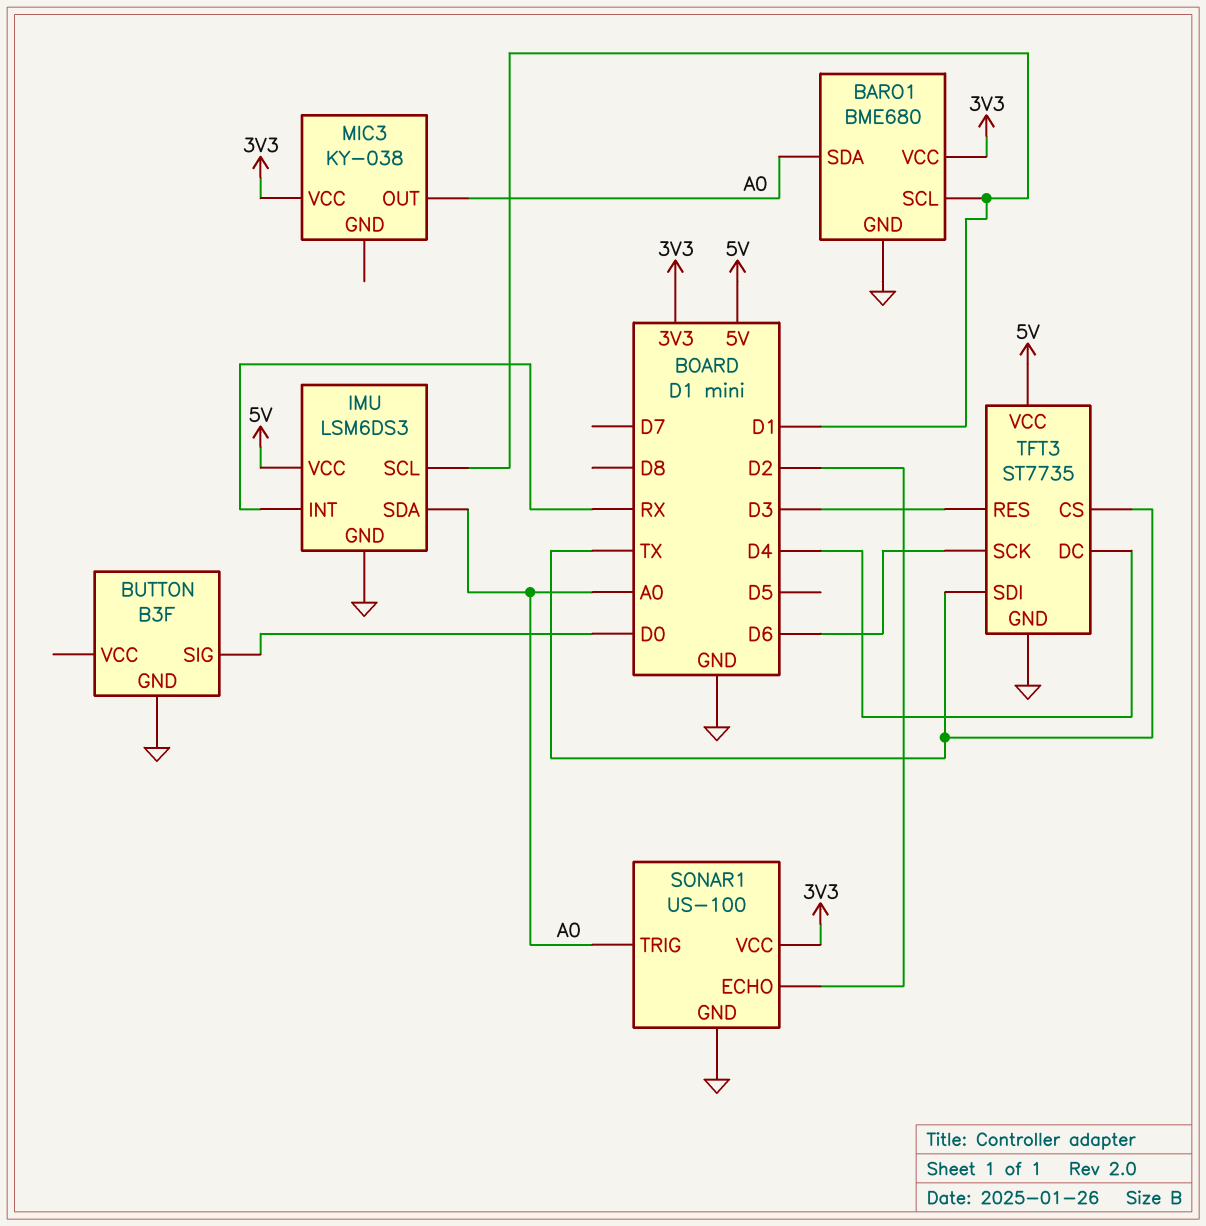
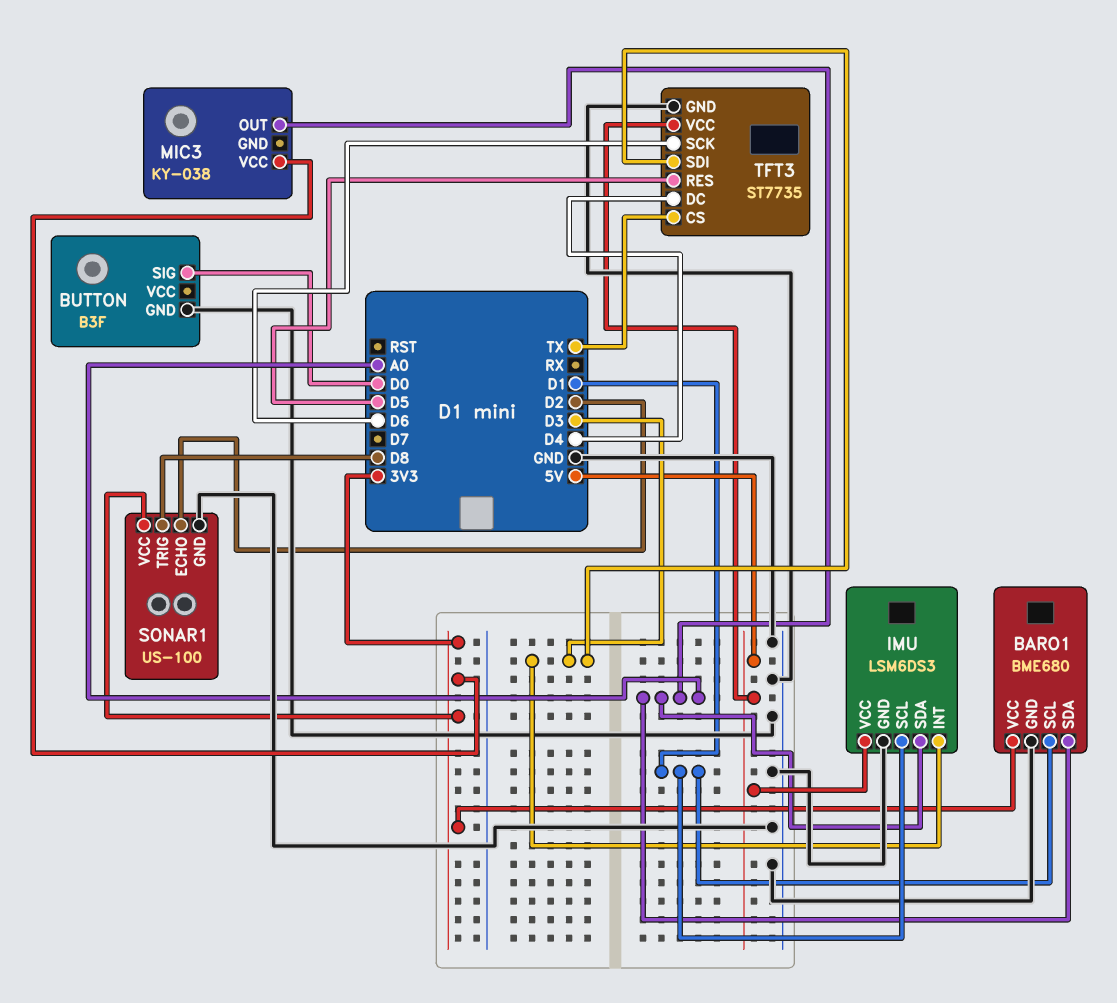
IMU pin INT: RX -> D3
SONAR1 pin TRIG: A0 -> D8
TFT3 pin RES: D3 -> D5
TFT3 pin SDI: TX -> D3

